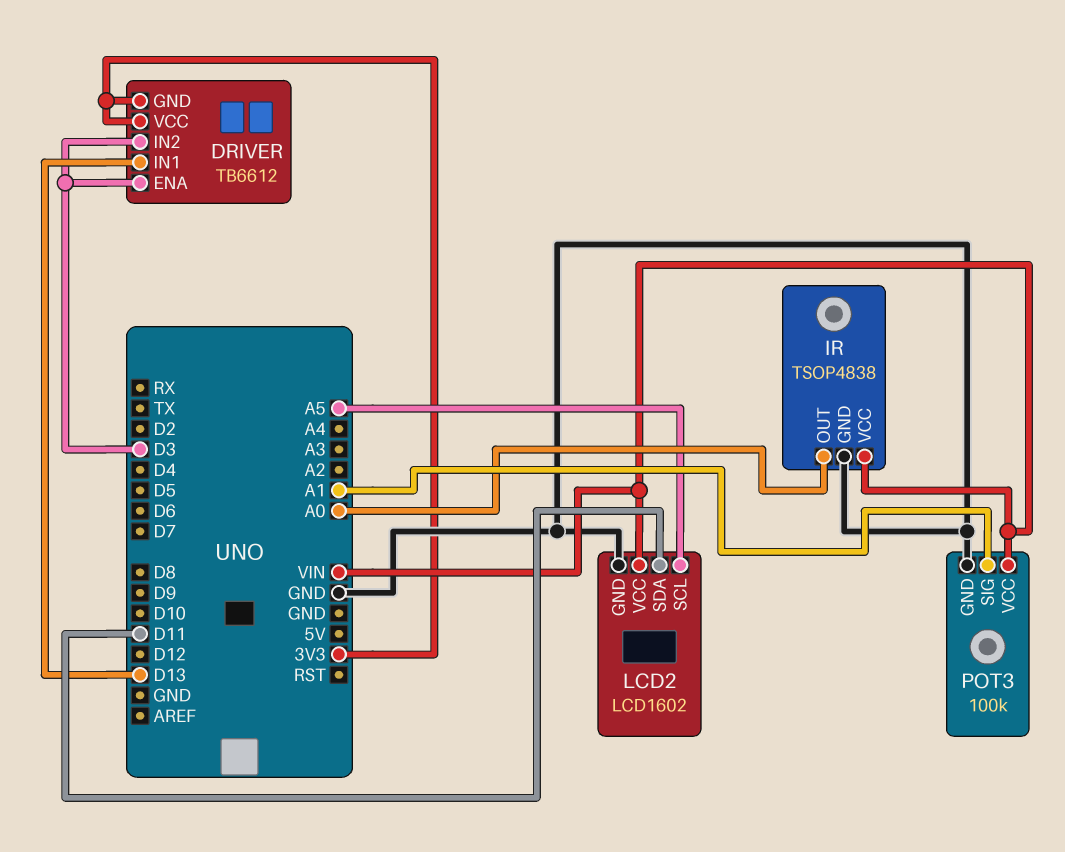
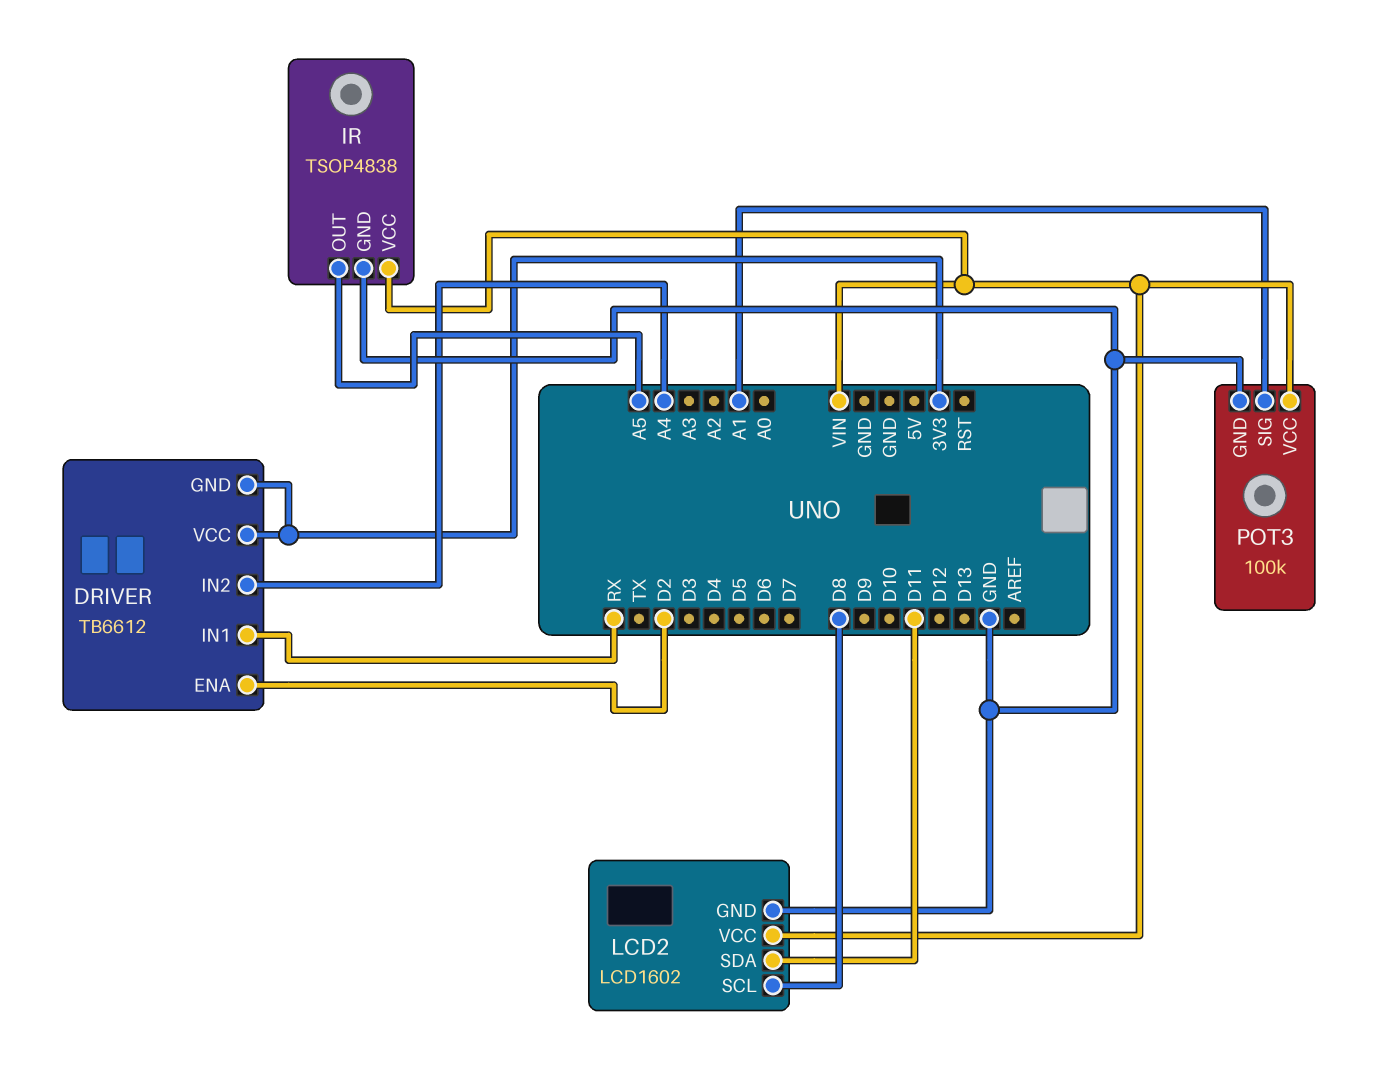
DRIVER pin ENA: D3 -> D2
DRIVER pin IN1: D13 -> RX
DRIVER pin IN2: D3 -> A4
IR pin OUT: A0 -> A5
LCD2 pin SCL: A5 -> D8

